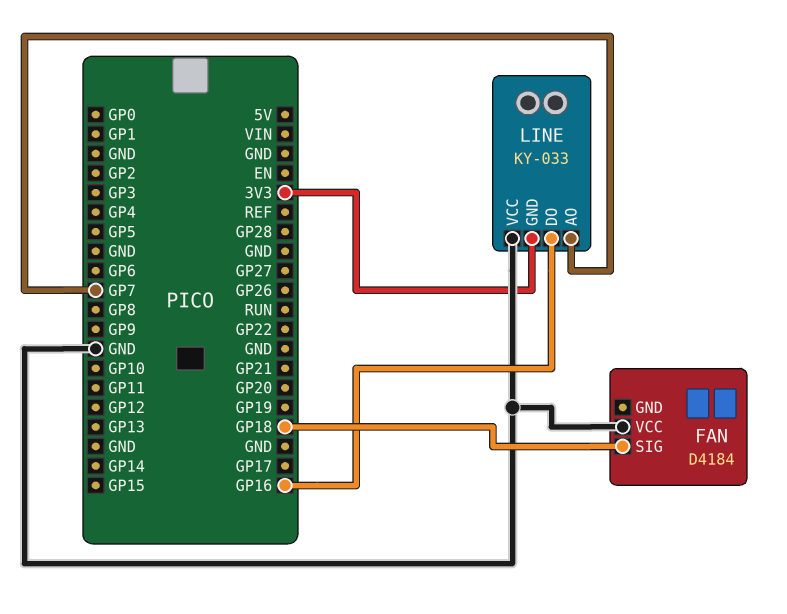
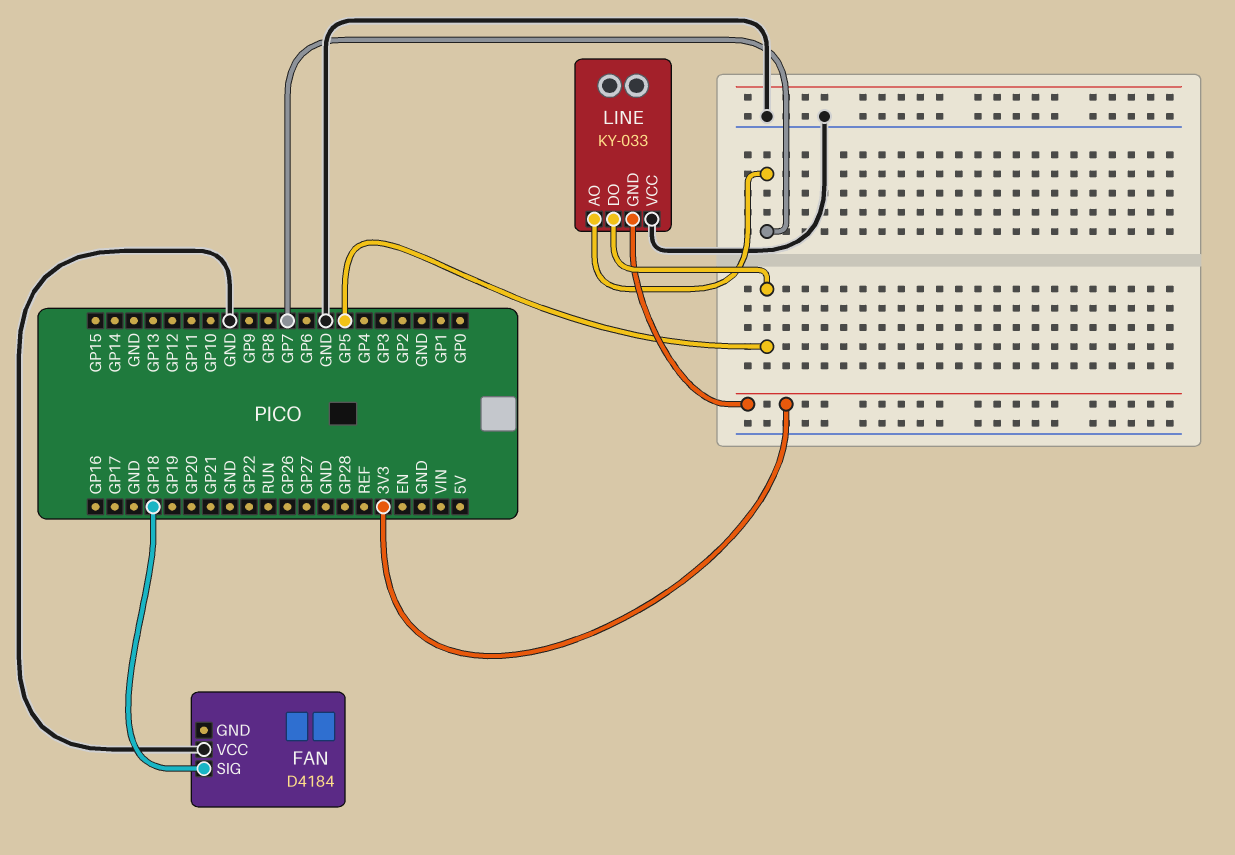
LINE pin DO: GP16 -> GP5

